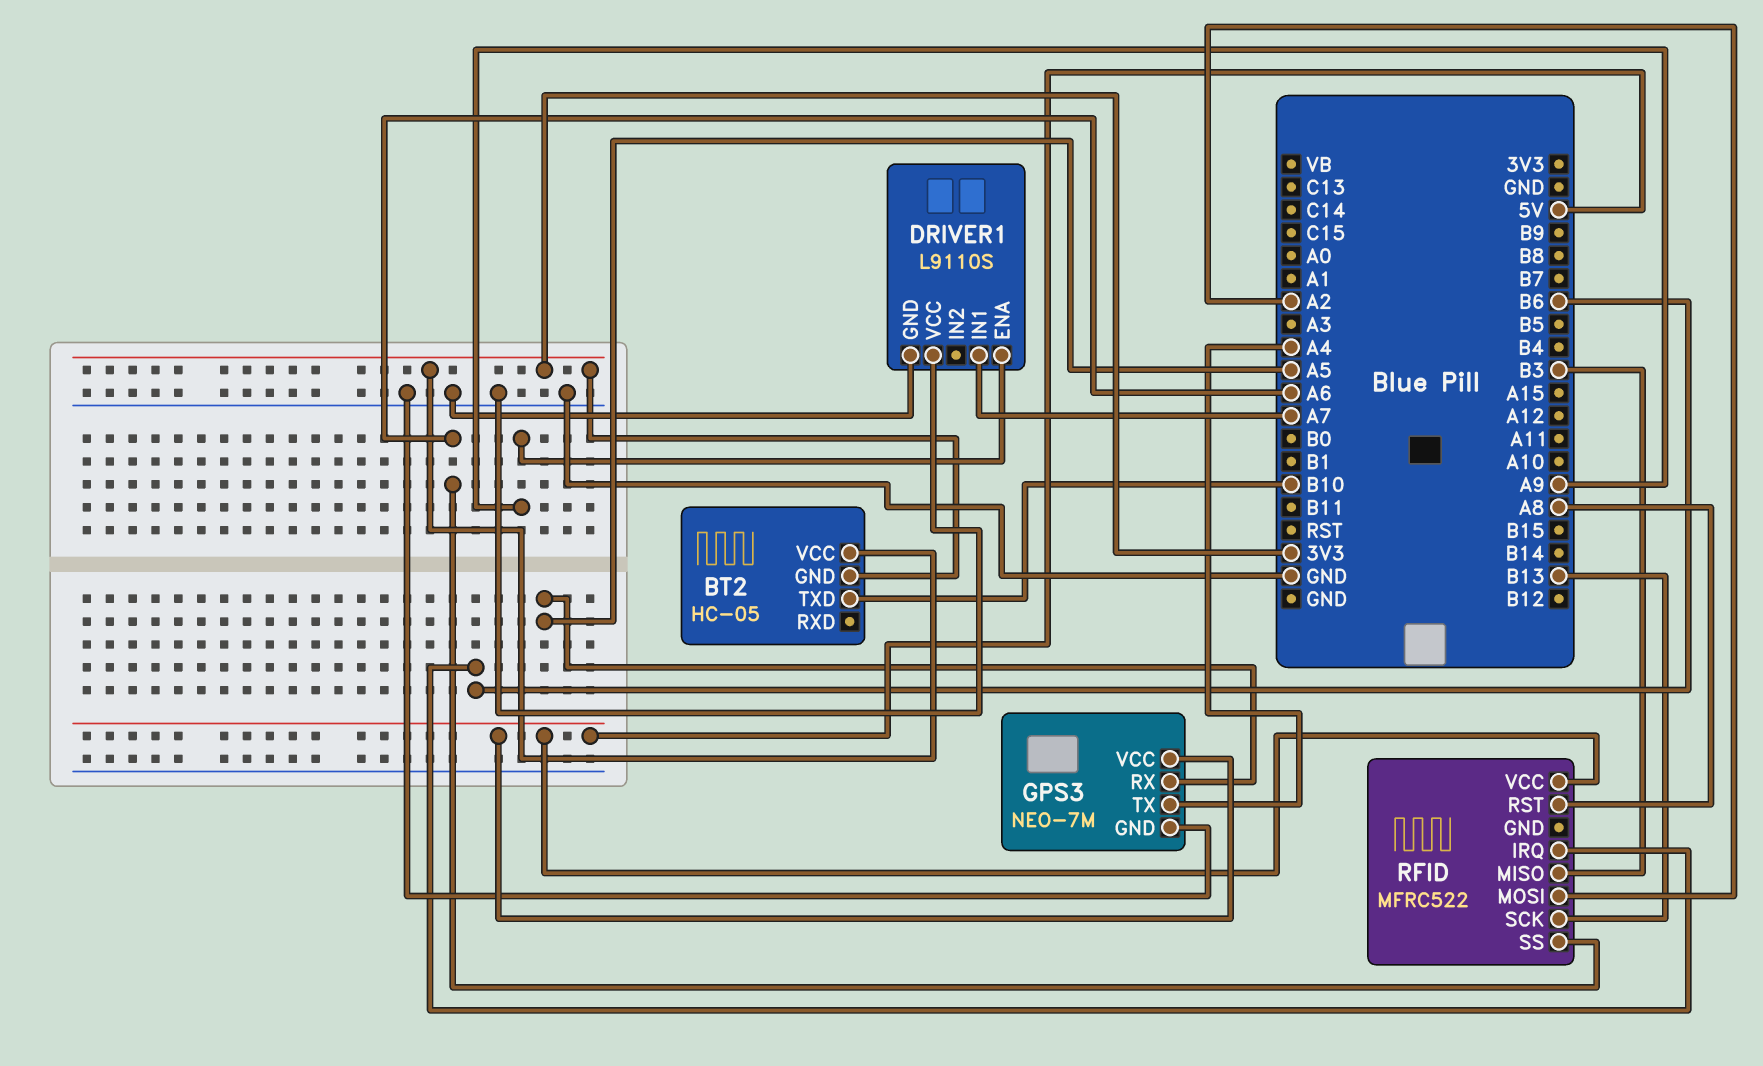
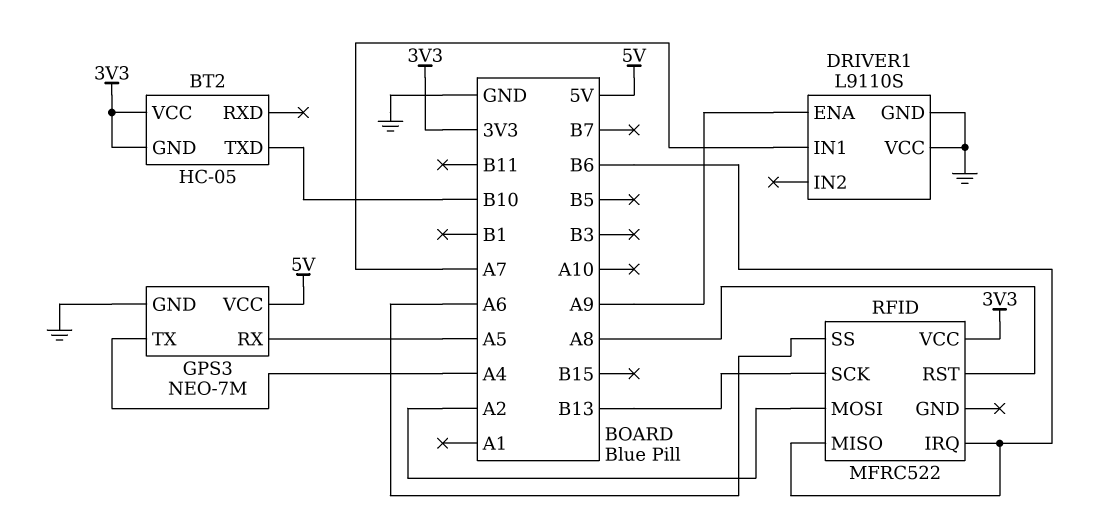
RFID pin MISO: B3 -> B6
RFID pin VCC: 5V -> 3V3

